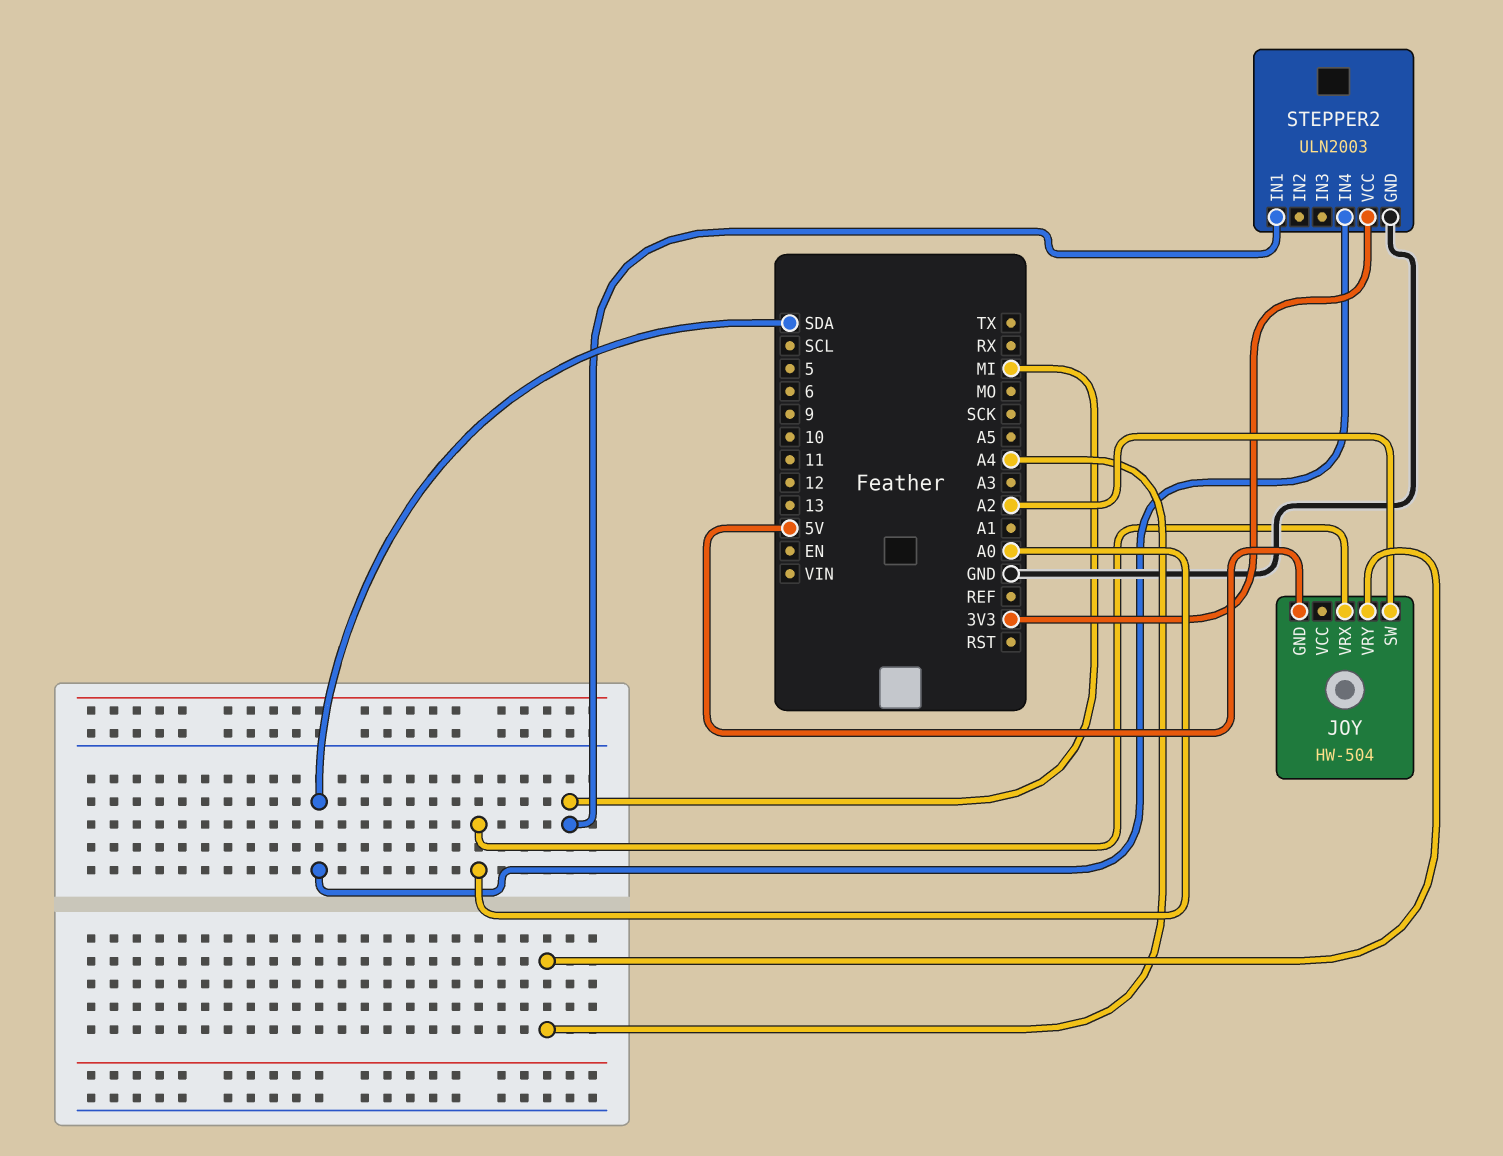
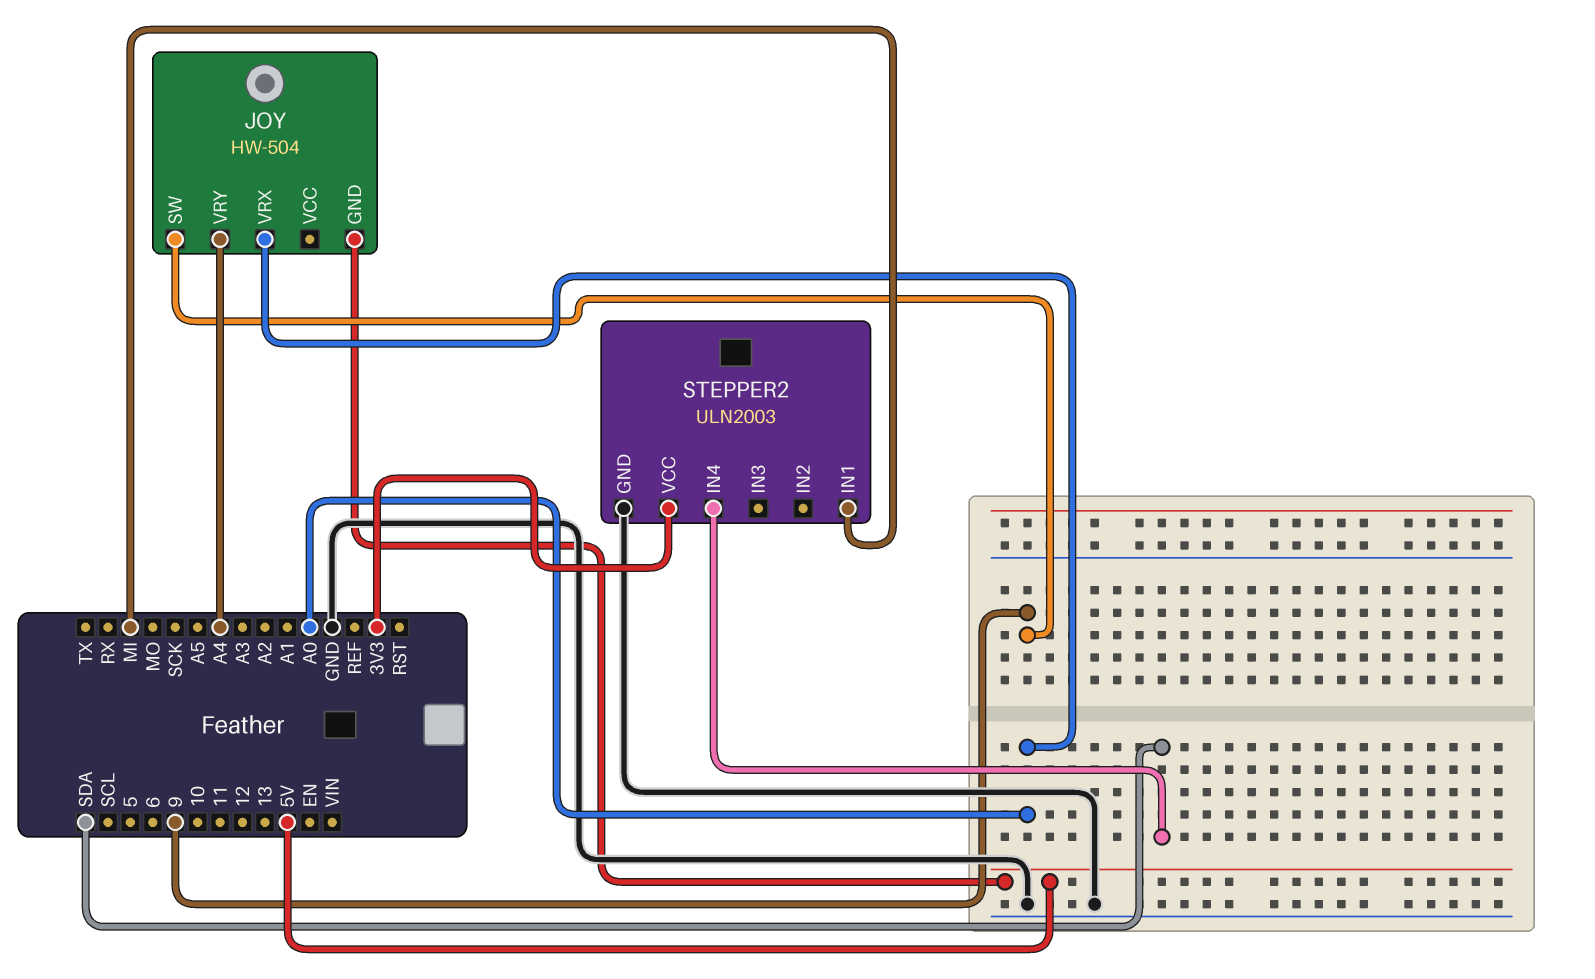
JOY pin SW: A2 -> 9

